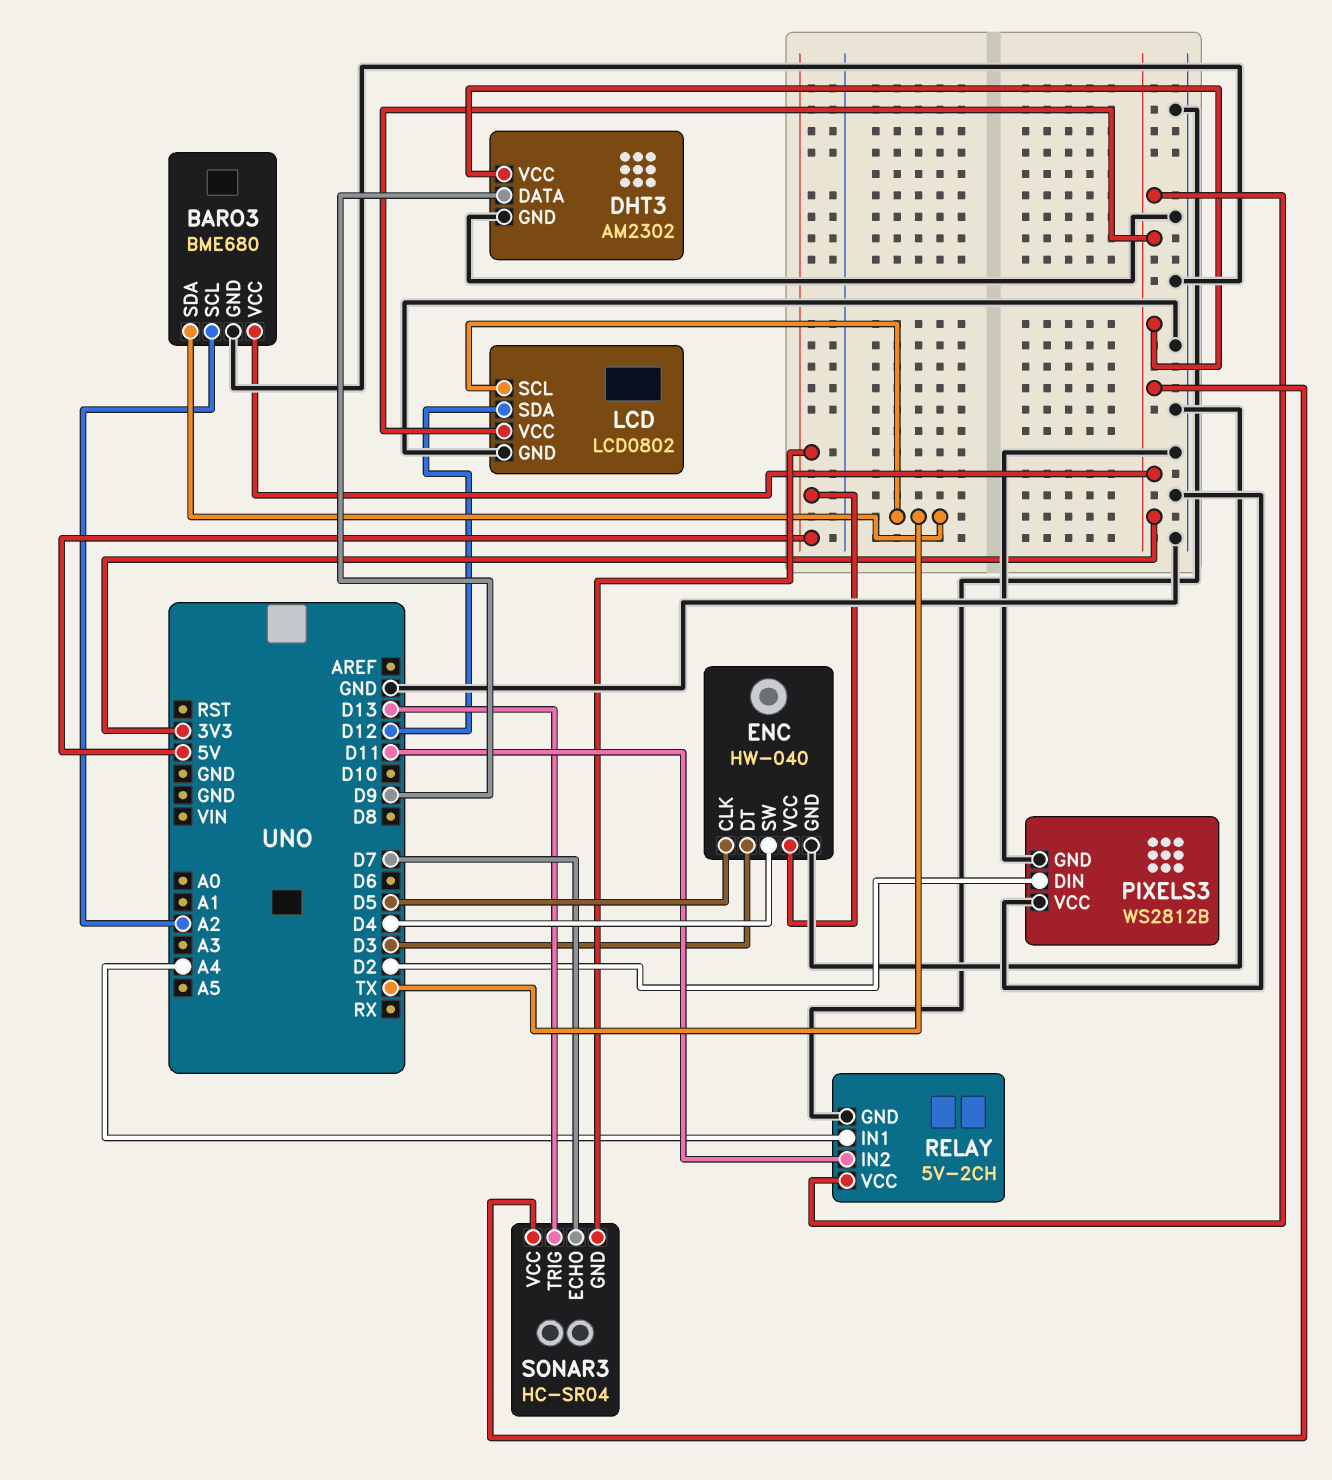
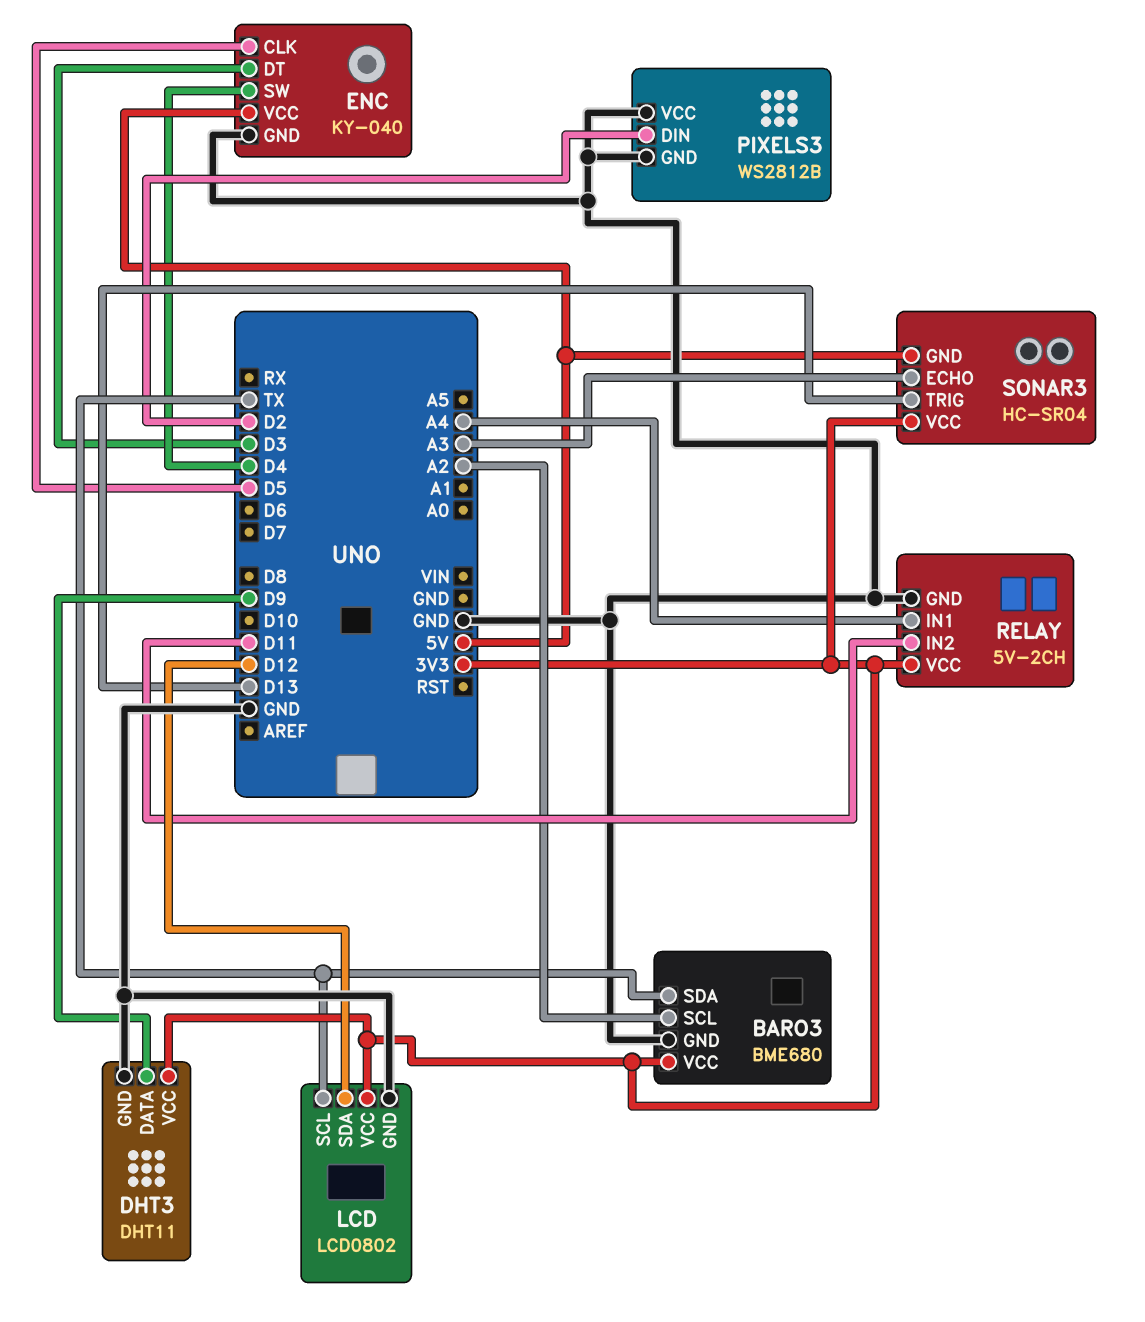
DHT3: AM2302 -> DHT11
ENC: HW-040 -> KY-040
SONAR3 pin ECHO: D7 -> A3

